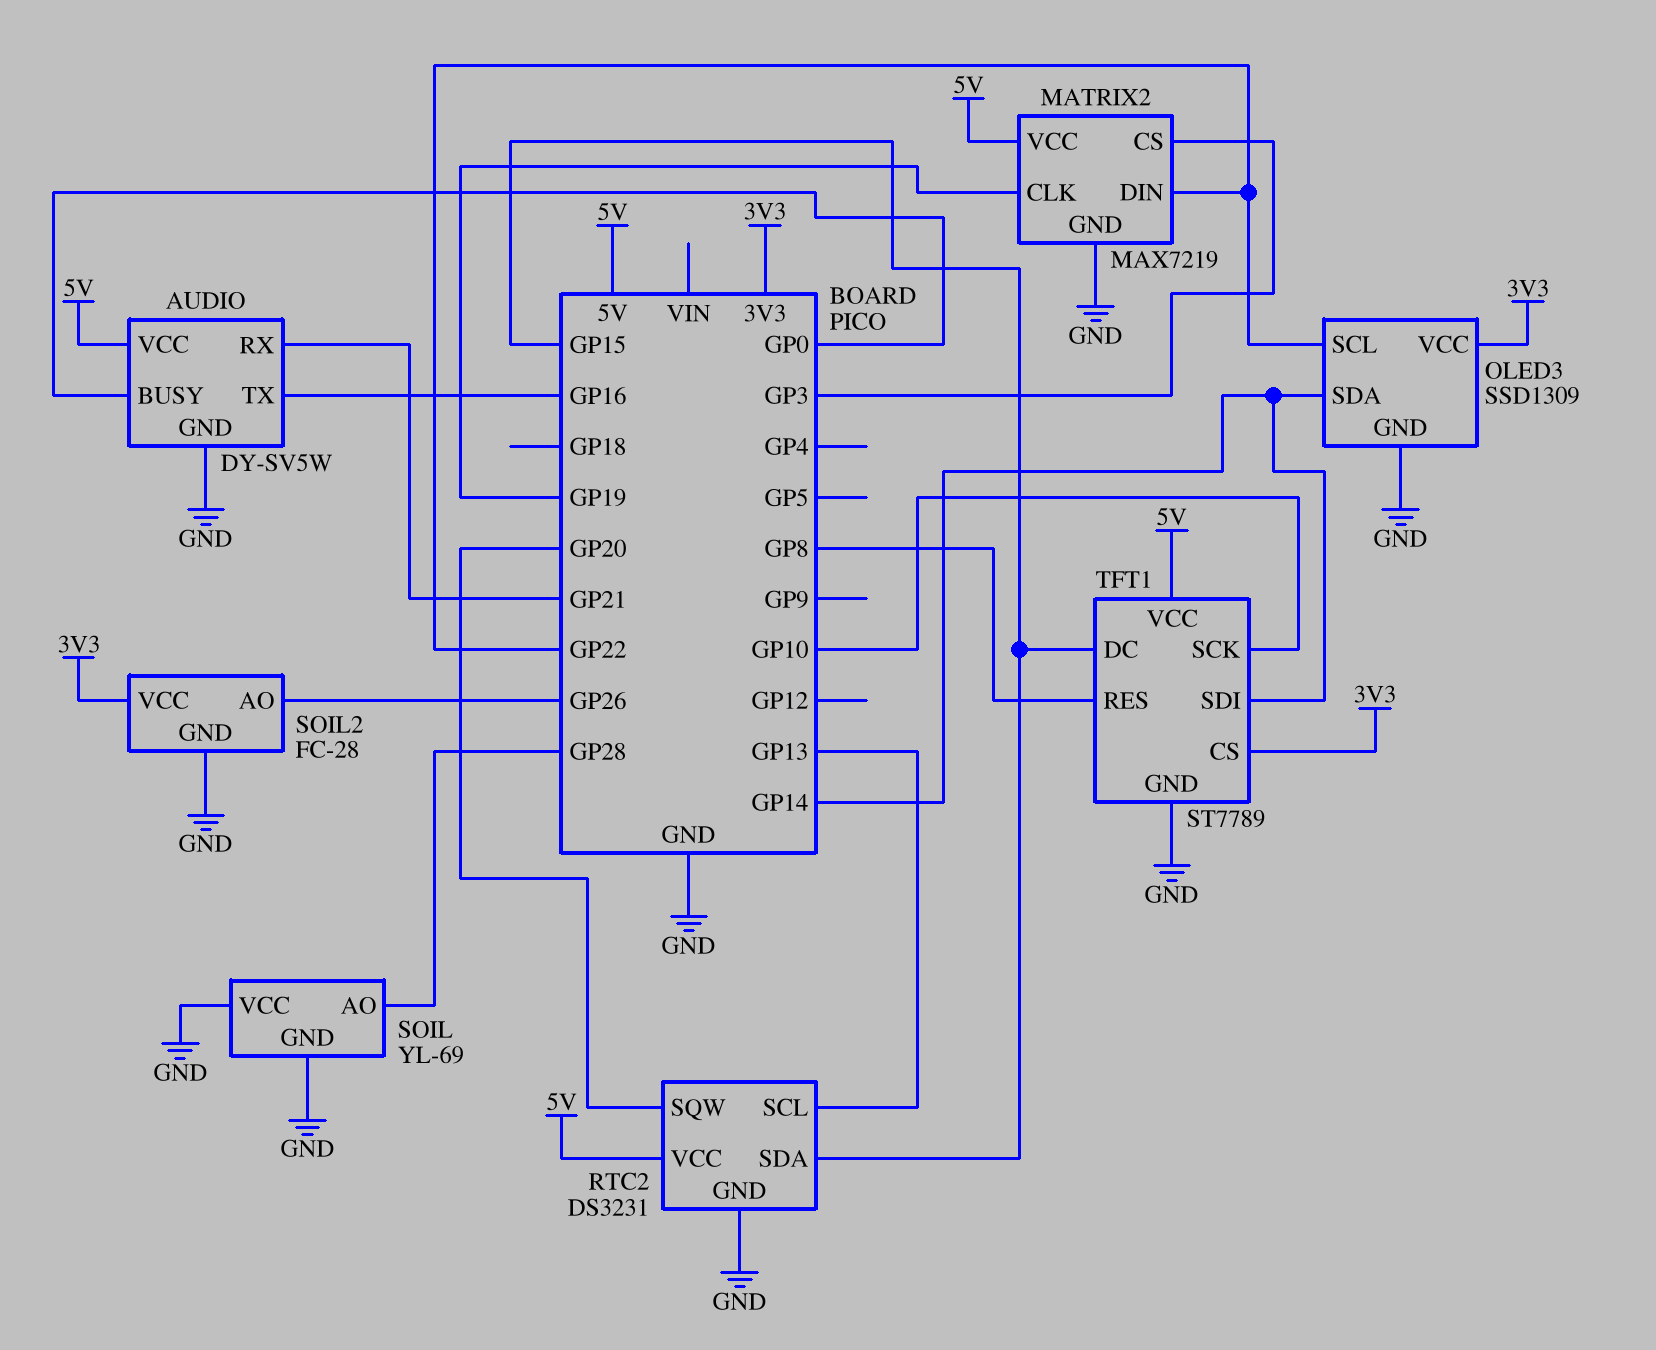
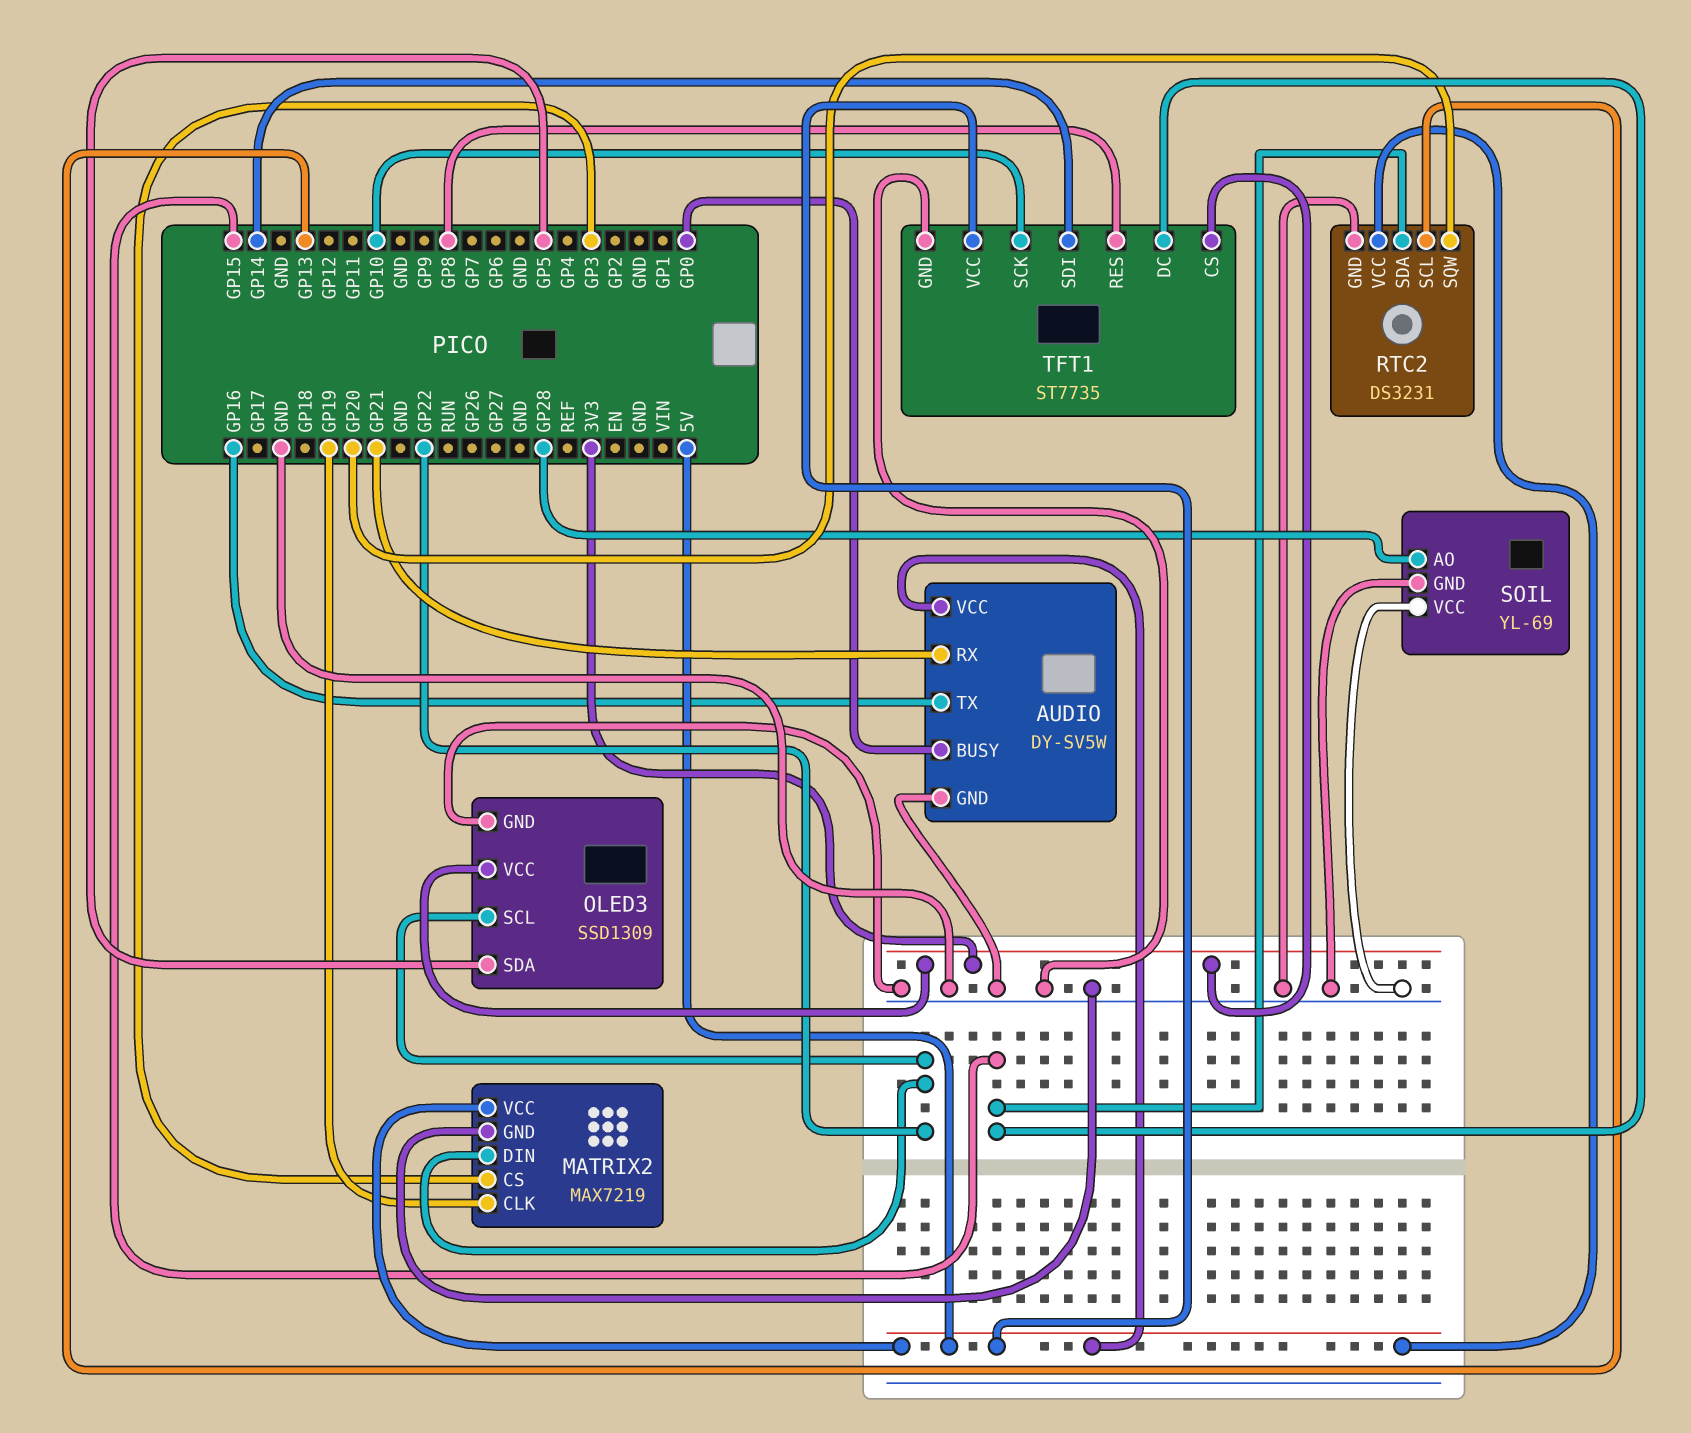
OLED3 pin SDA: GP14 -> GP5
SOIL2: FC-28 -> none
SOIL2 pin AO: GP26 -> none
SOIL2 pin GND: GND -> none
SOIL2 pin VCC: 3V3 -> none
TFT1: ST7789 -> ST7735

